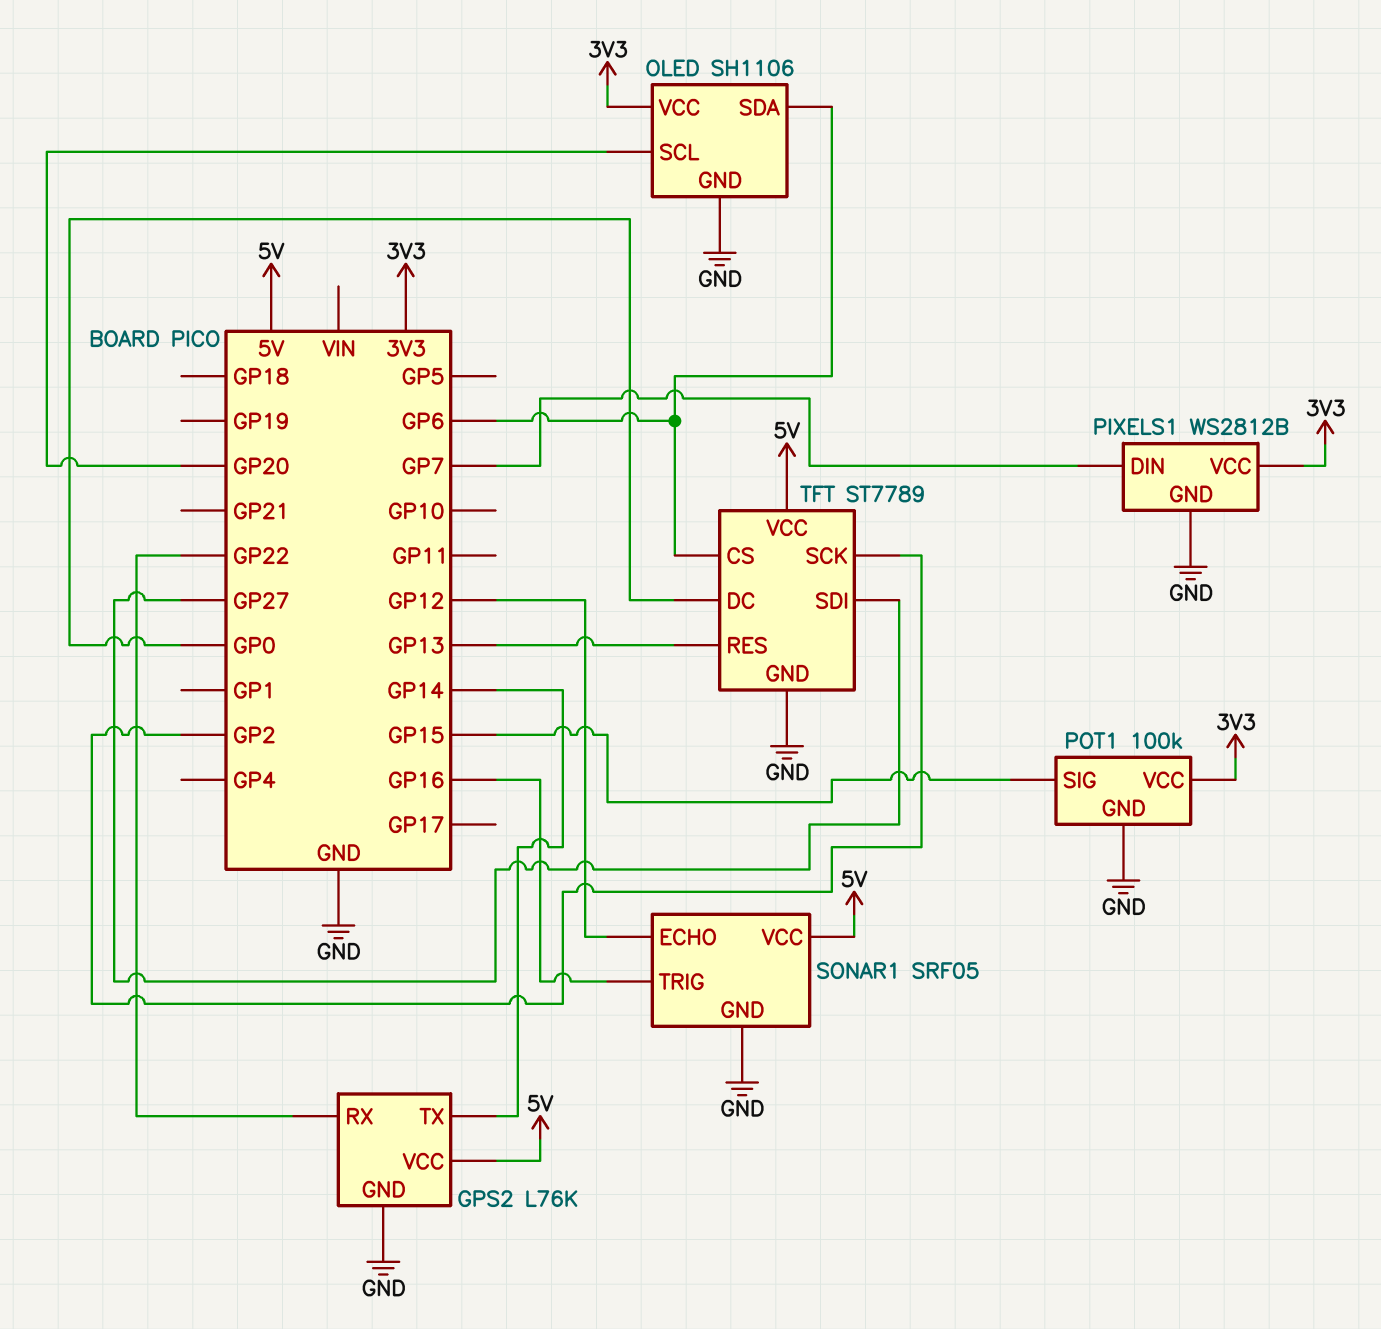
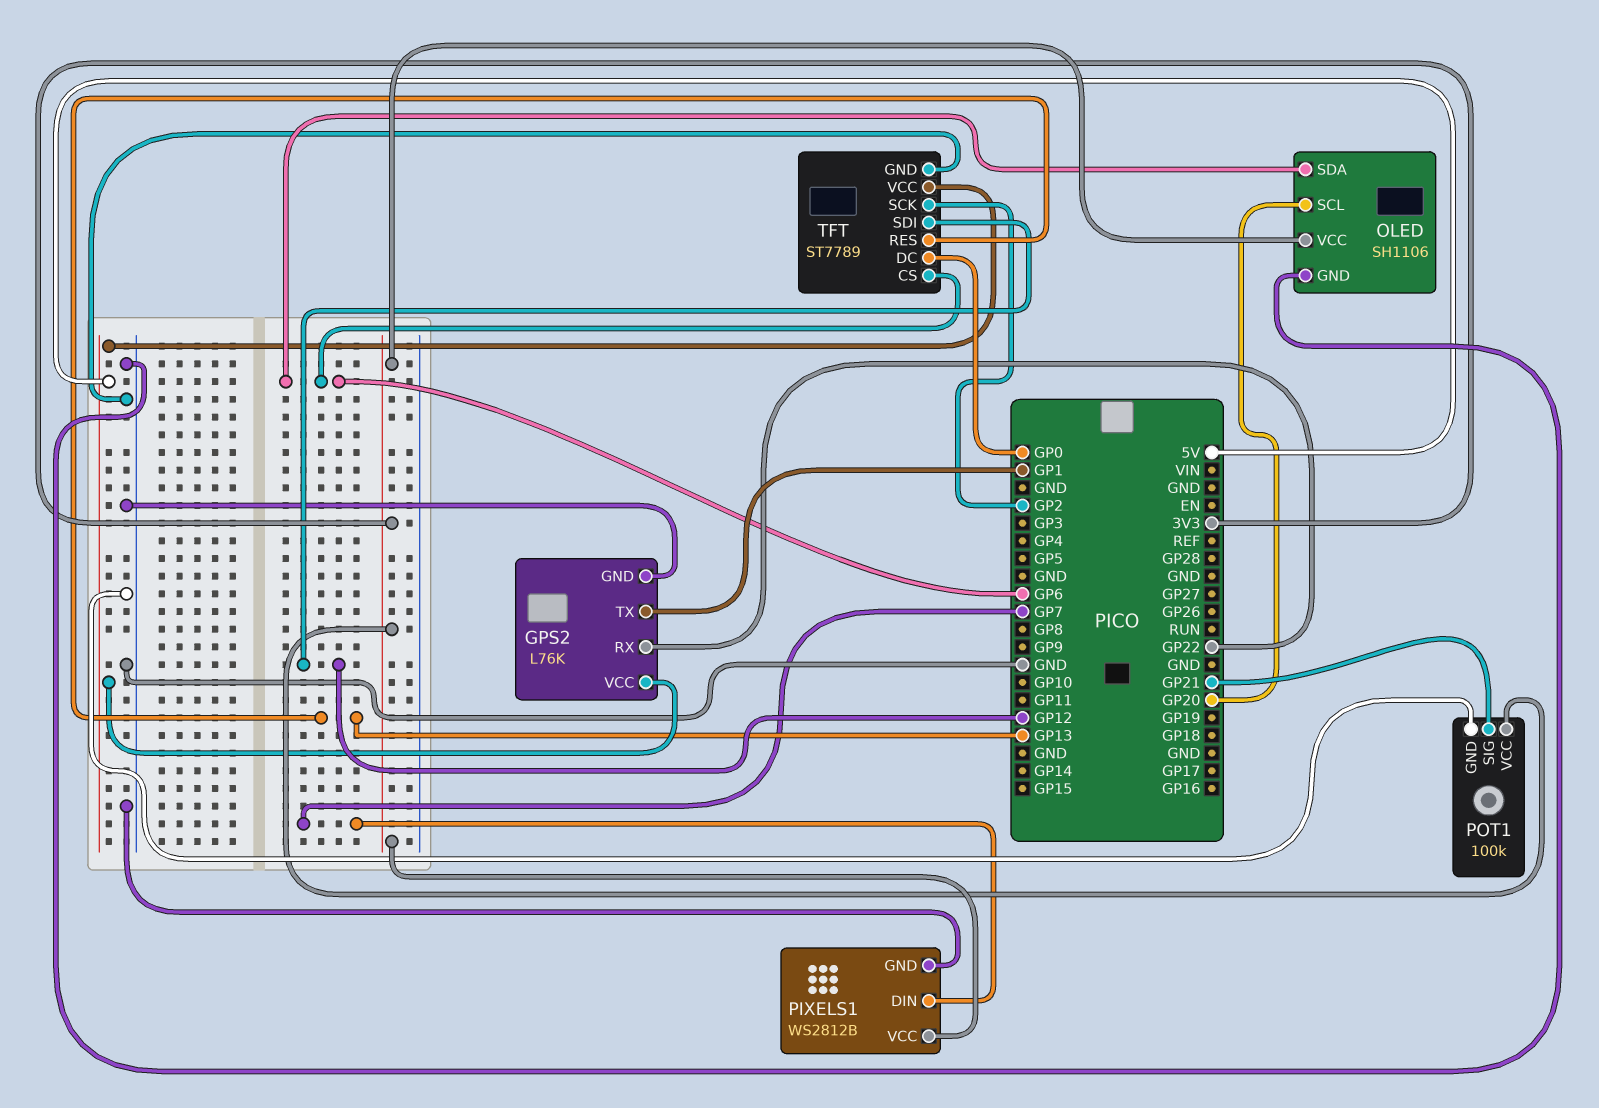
GPS2 pin TX: GP14 -> GP1
POT1 pin SIG: GP15 -> GP21
SONAR1: SRF05 -> none
SONAR1 pin ECHO: GP12 -> none
SONAR1 pin GND: GND -> none
SONAR1 pin TRIG: GP16 -> none
SONAR1 pin VCC: 5V -> none
TFT pin SDI: GP27 -> GP12

